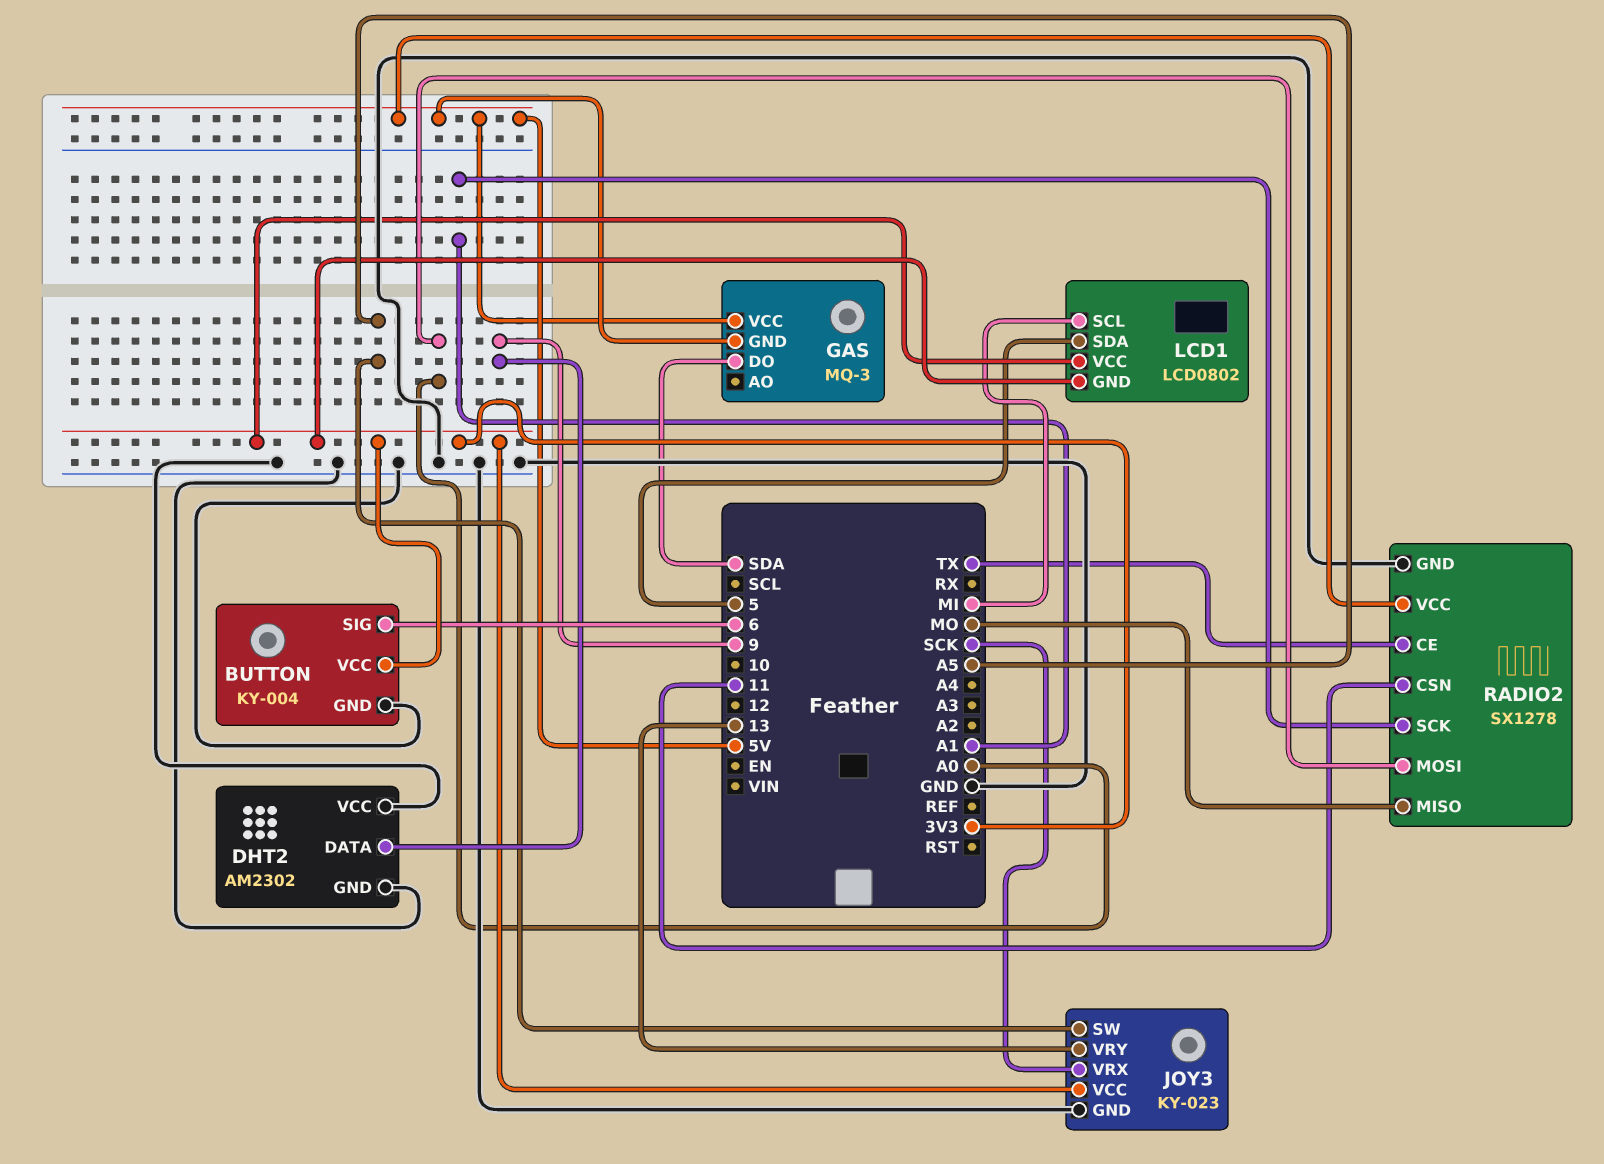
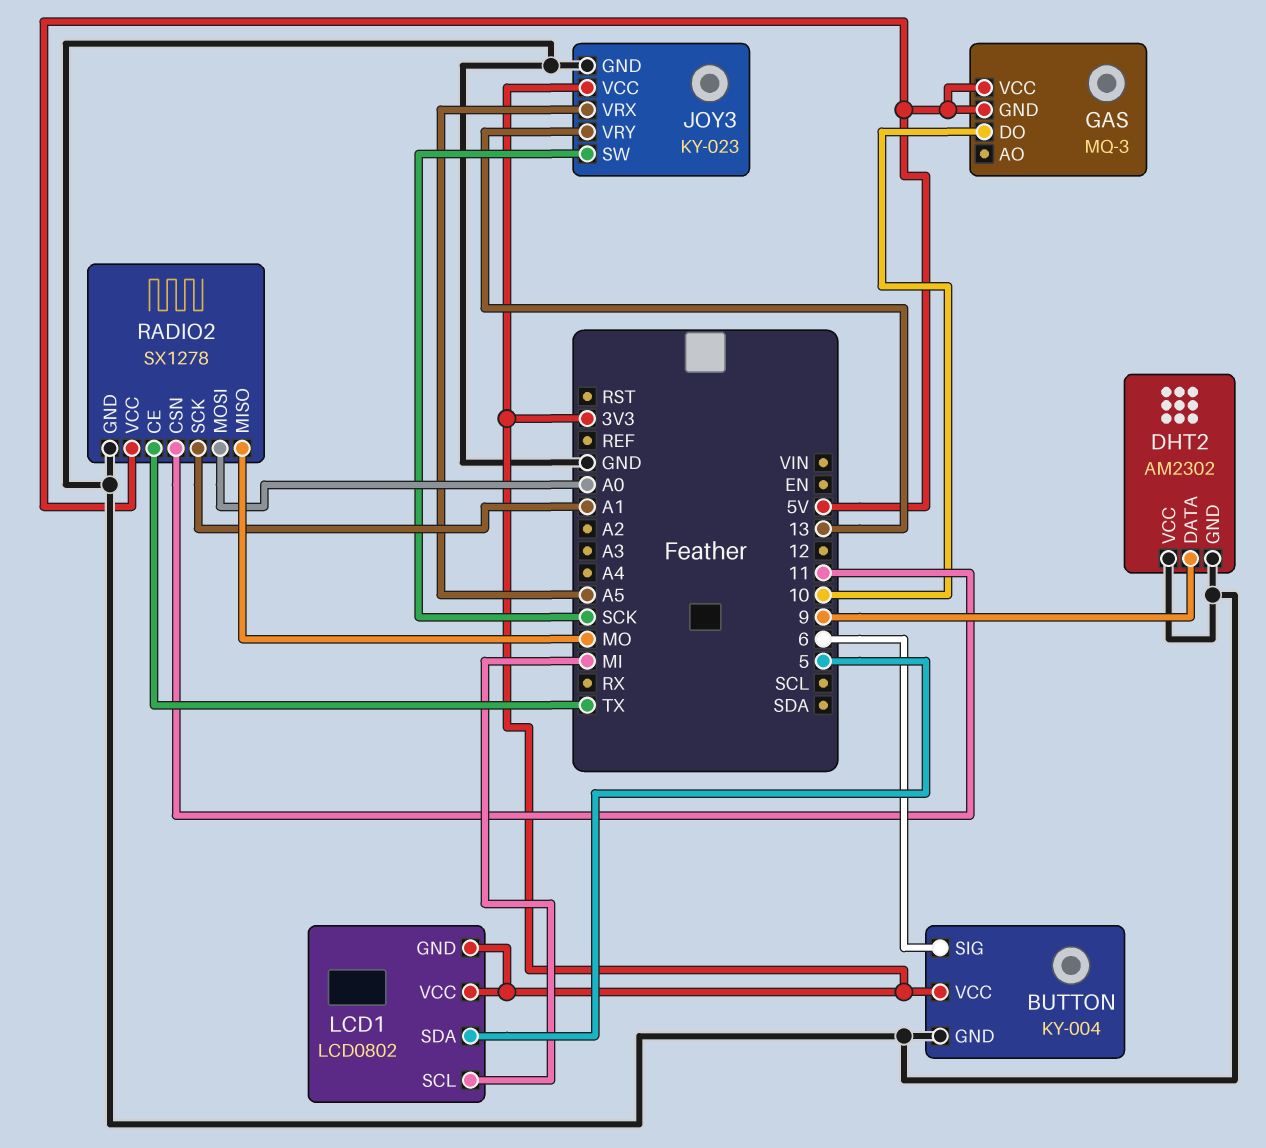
GAS pin DO: SDA -> 10
JOY3 pin SW: A5 -> SCK
JOY3 pin VRX: SCK -> A5

